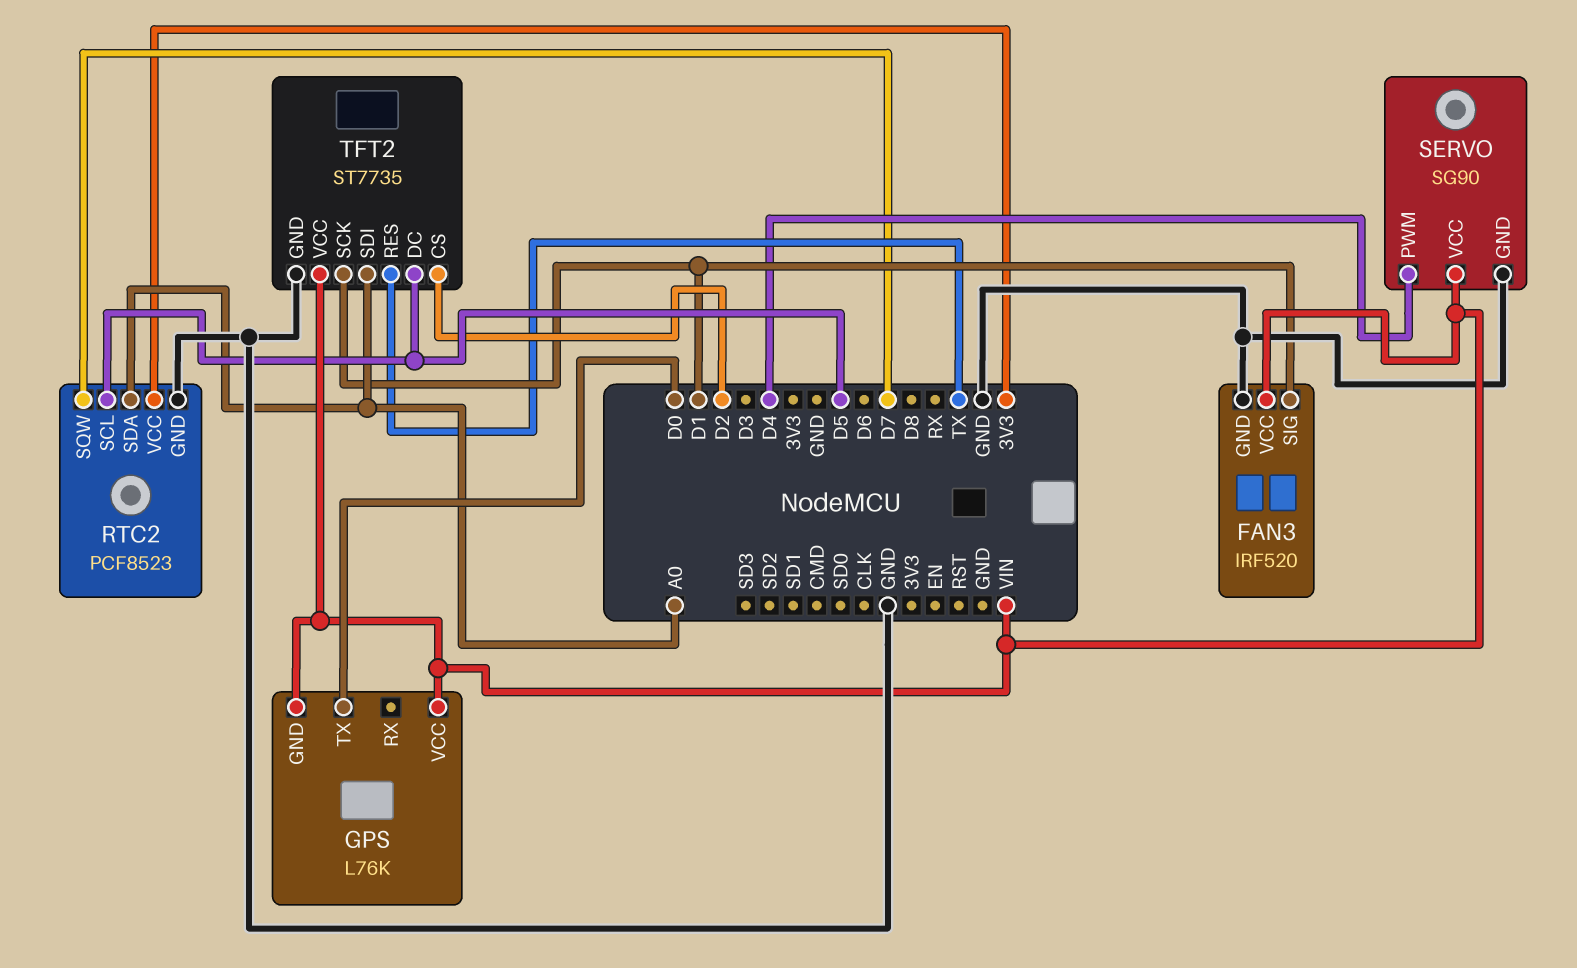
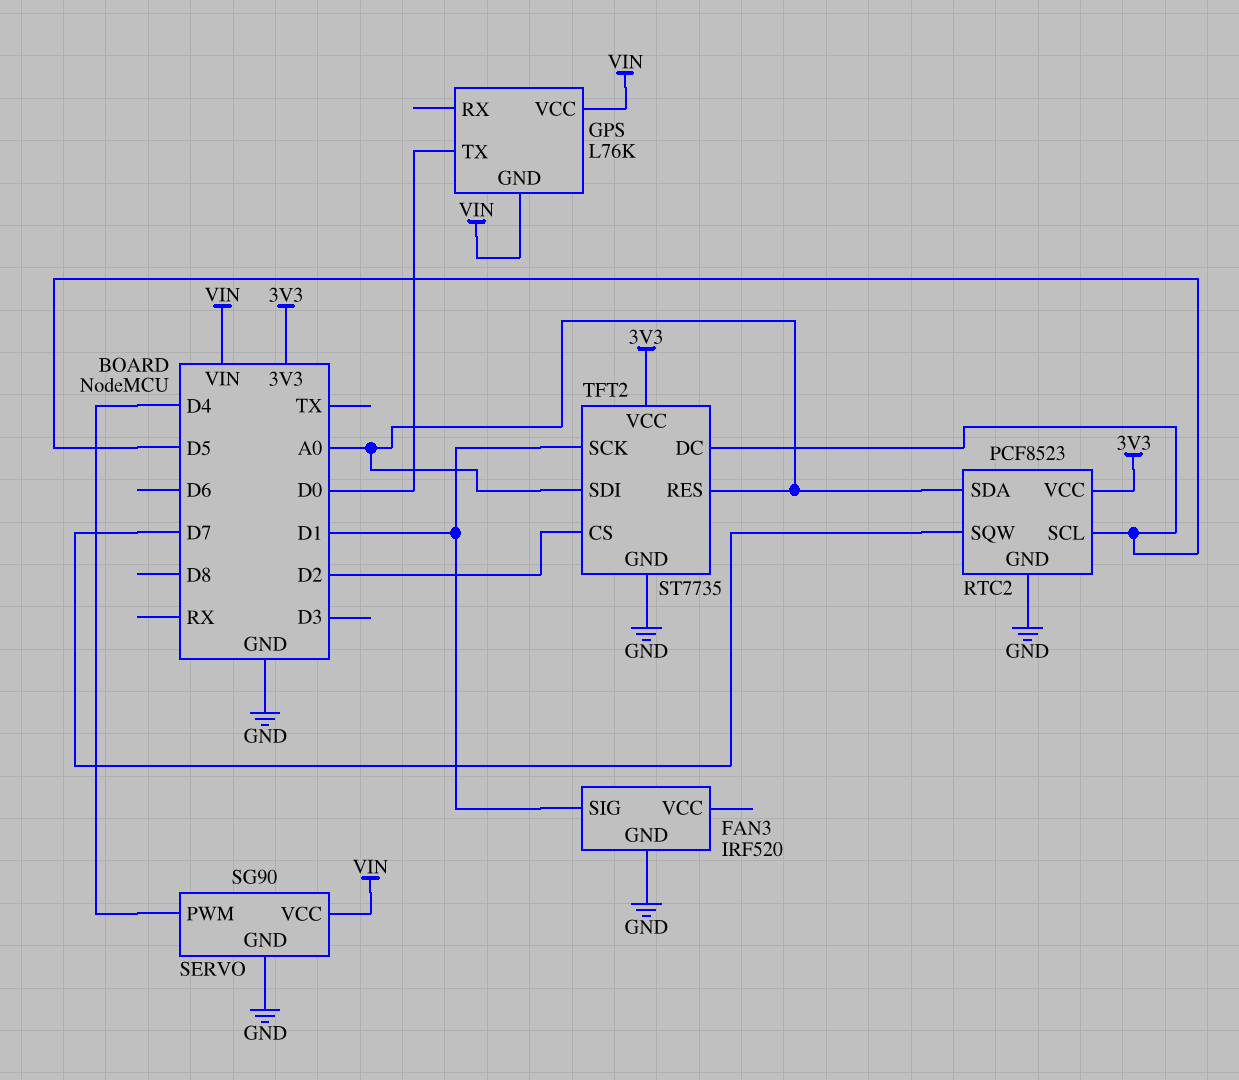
FAN3 pin VCC: VIN -> none
TFT2 pin RES: TX -> A0
TFT2 pin VCC: VIN -> 3V3

